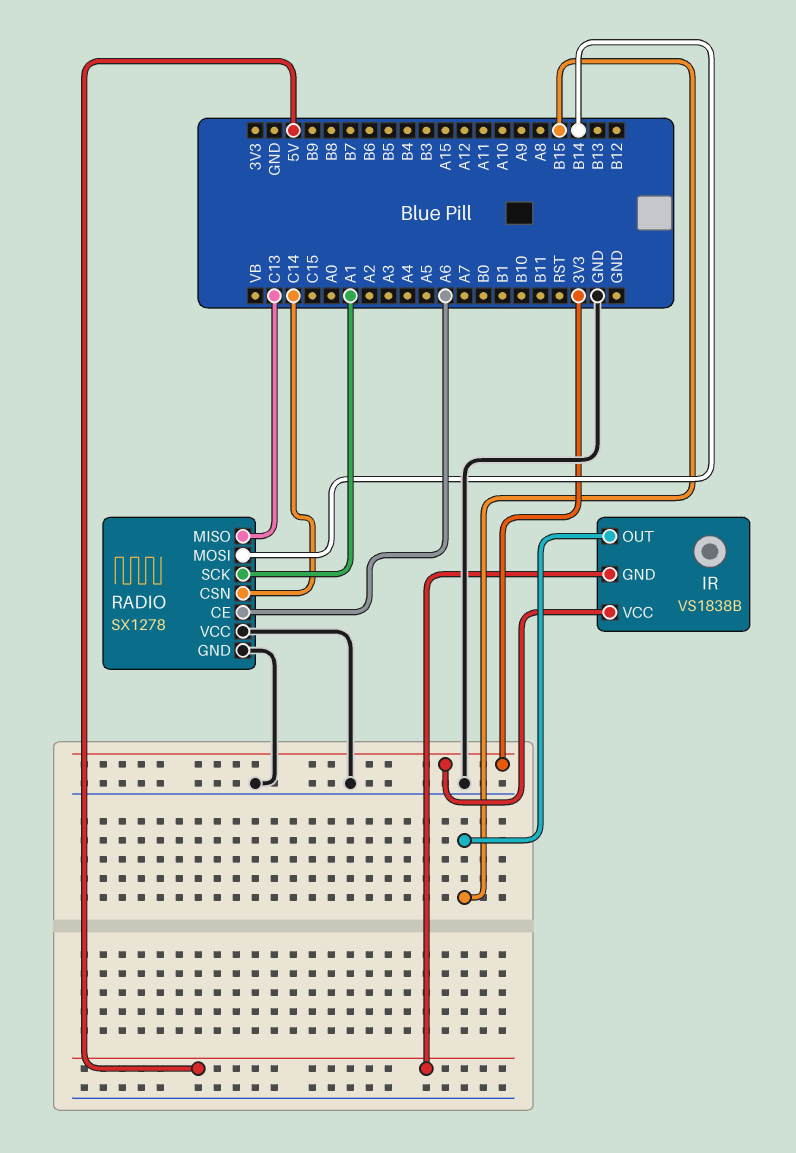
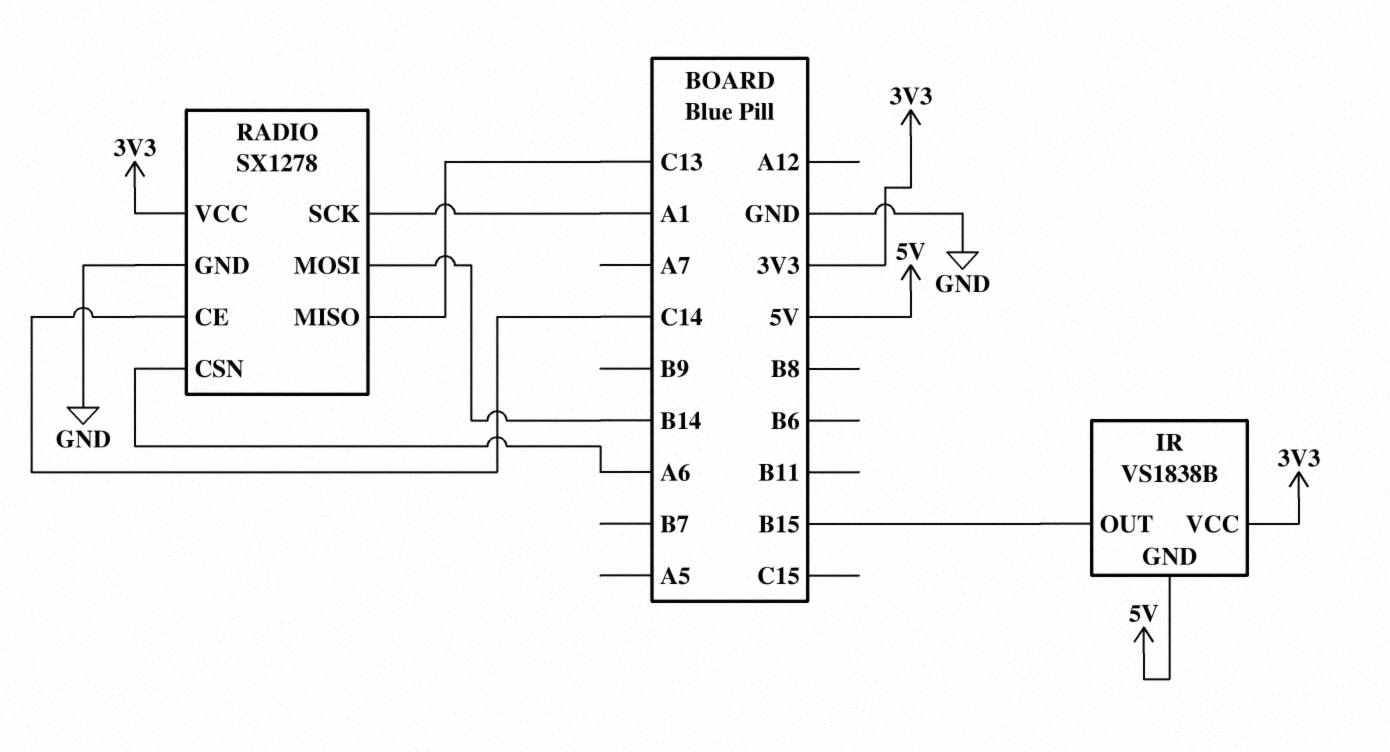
RADIO pin CE: A6 -> C14
RADIO pin CSN: C14 -> A6
RADIO pin VCC: GND -> 3V3

